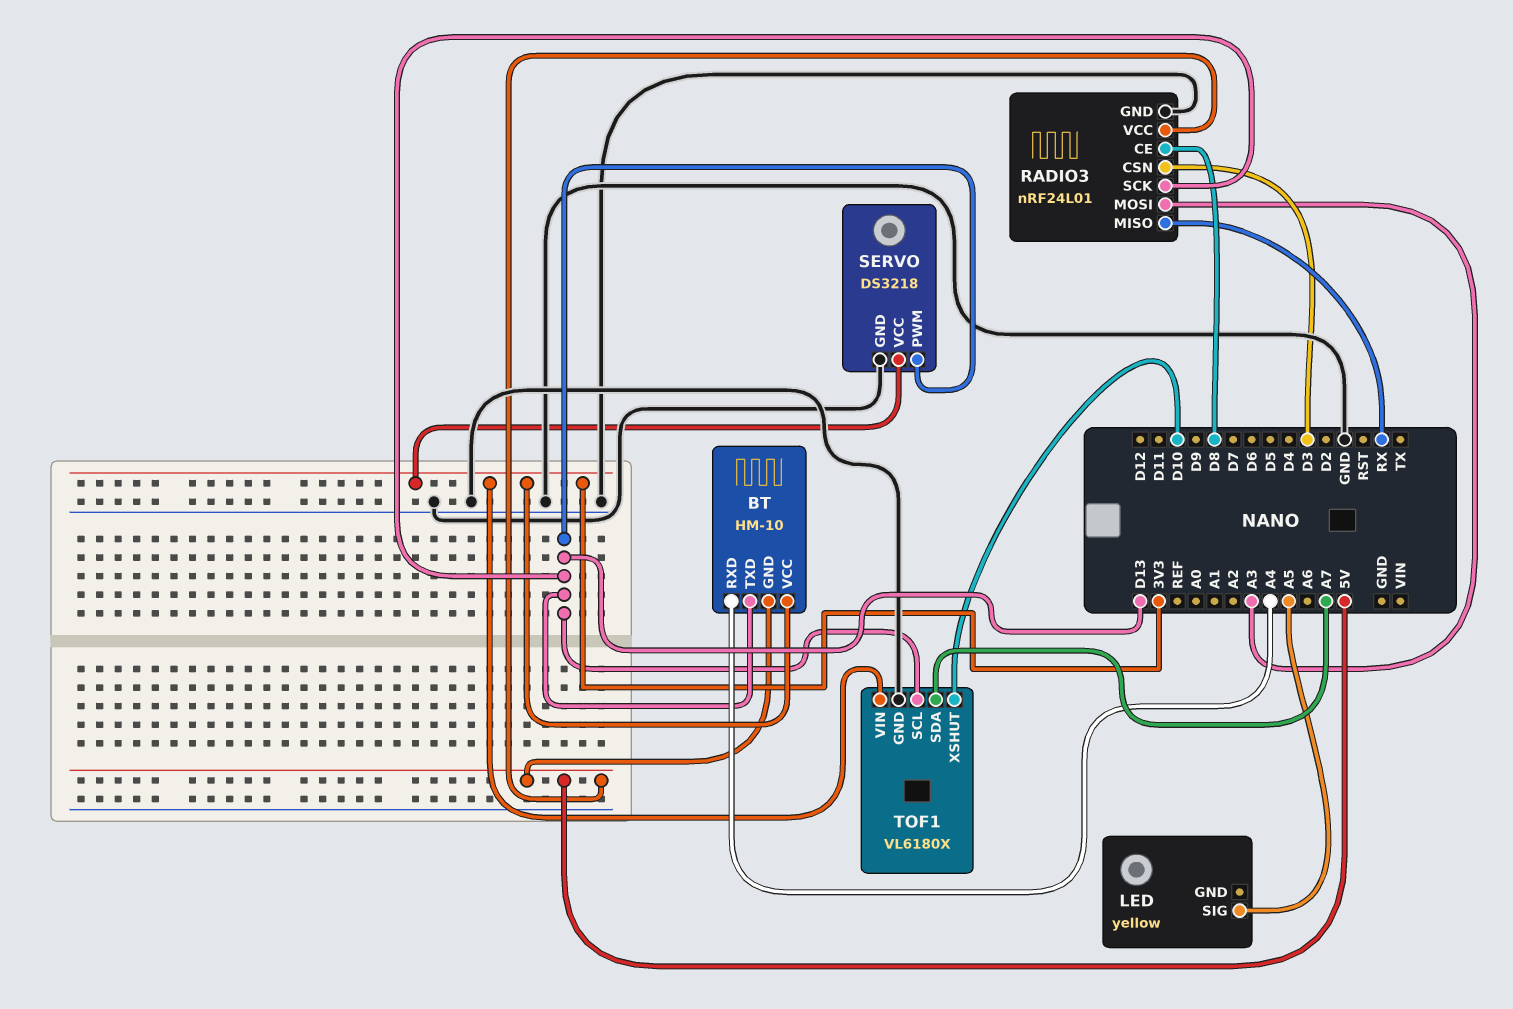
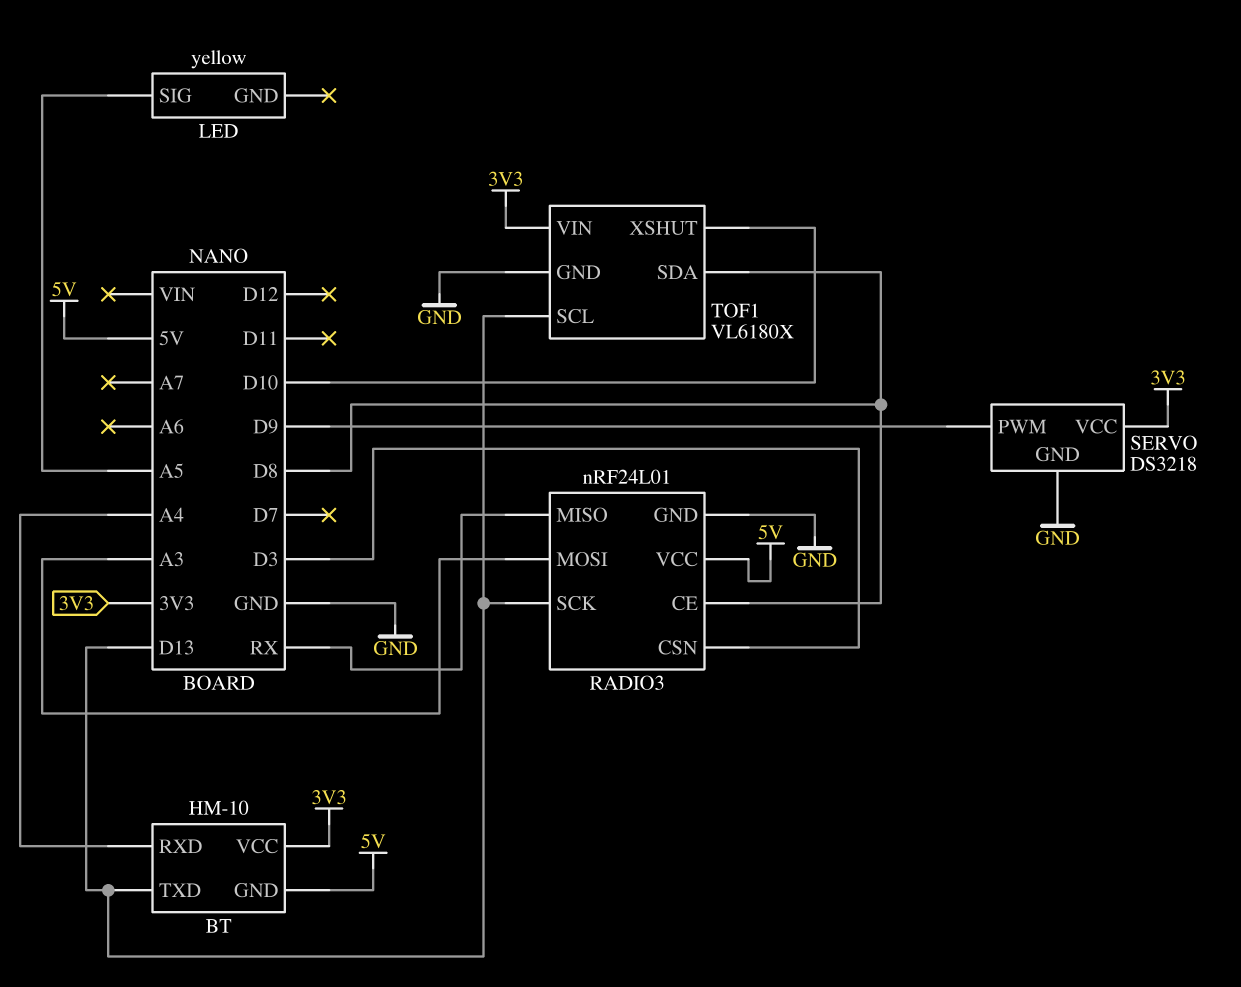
SERVO pin PWM: D13 -> D9
TOF1 pin SDA: A7 -> D8

